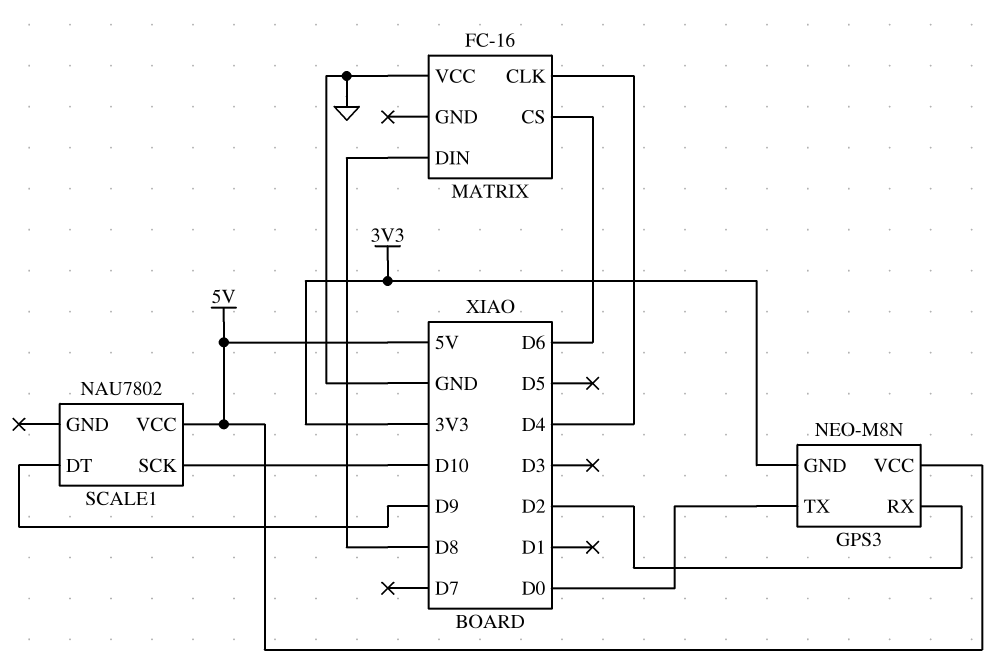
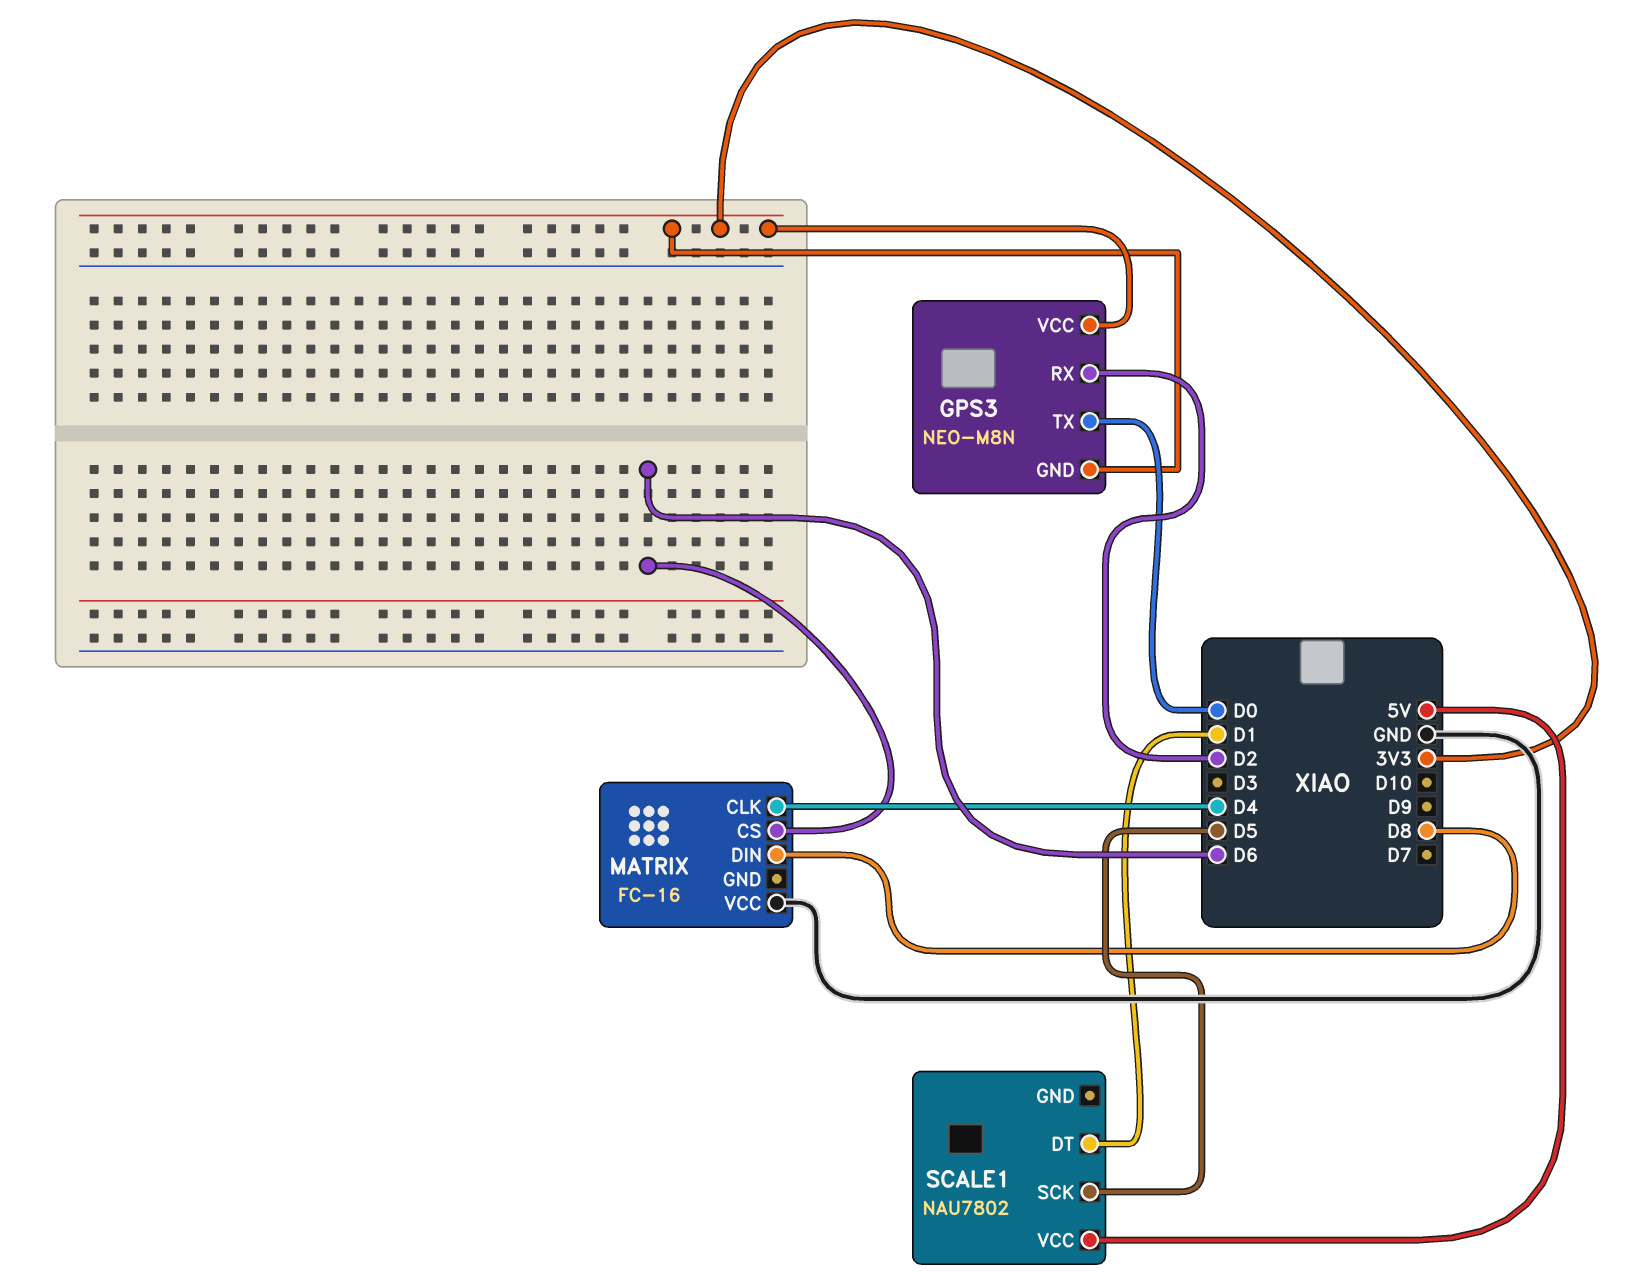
GPS3 pin VCC: 5V -> 3V3
SCALE1 pin DT: D9 -> D1
SCALE1 pin SCK: D10 -> D5

